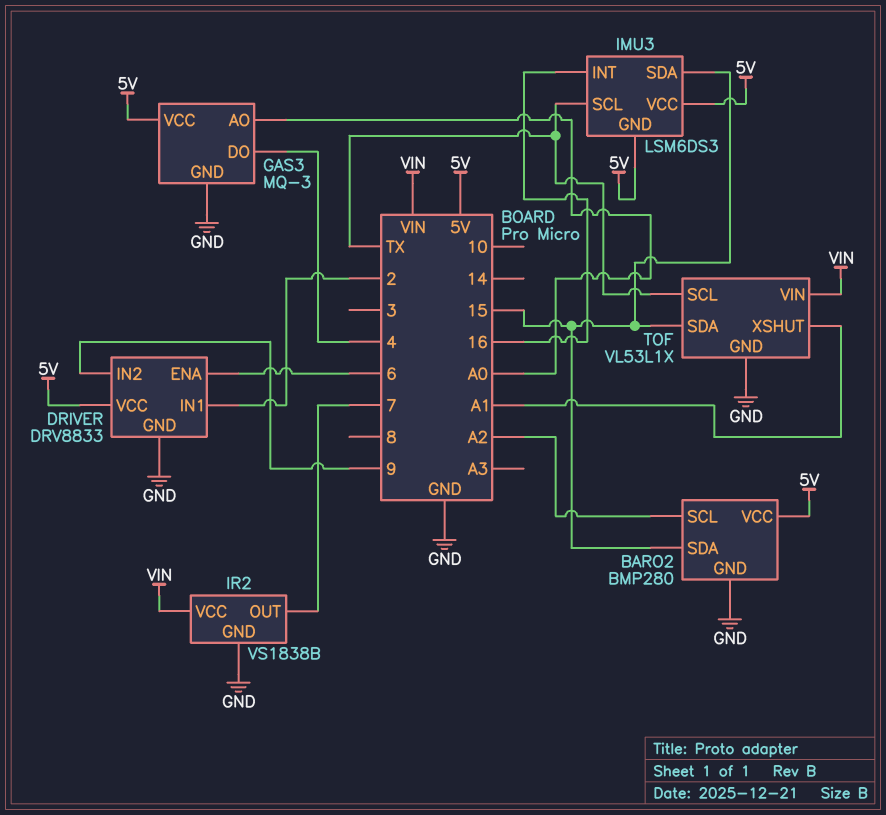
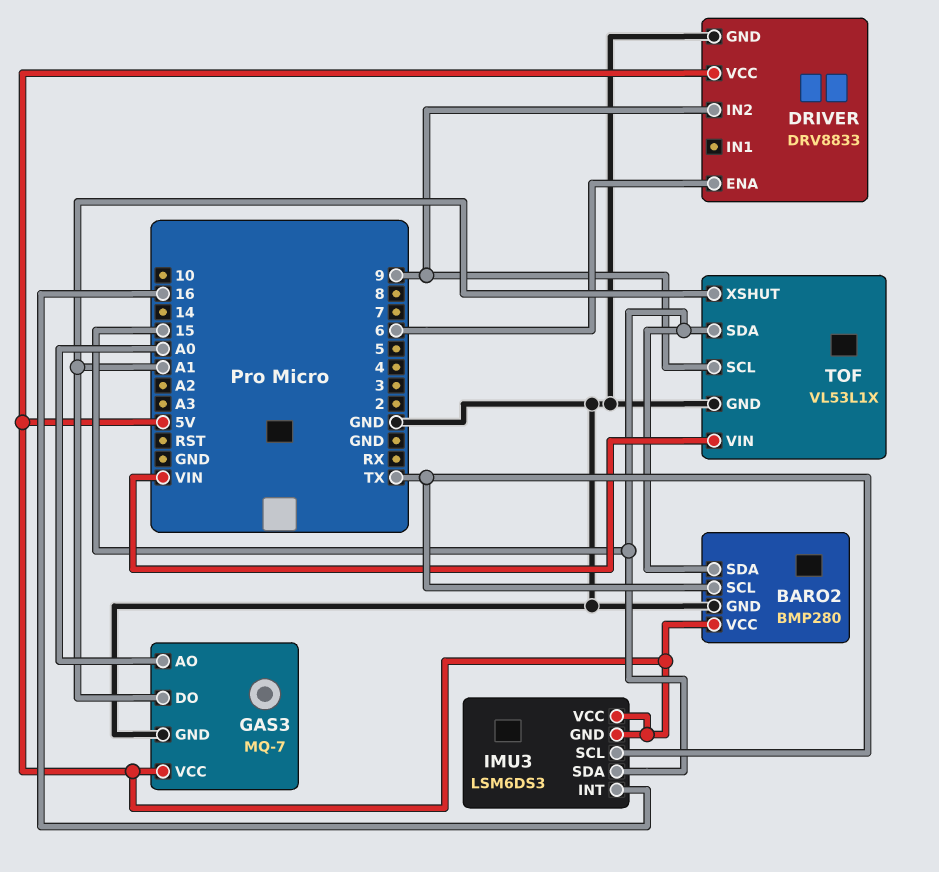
BARO2 pin SCL: A2 -> TX
DRIVER pin IN1: 2 -> none
GAS3: MQ-3 -> MQ-7
GAS3 pin DO: 4 -> A1
IR2: VS1838B -> none
IR2 pin GND: GND -> none
IR2 pin OUT: 7 -> none
IR2 pin VCC: VIN -> none
TOF pin SCL: TX -> 9

